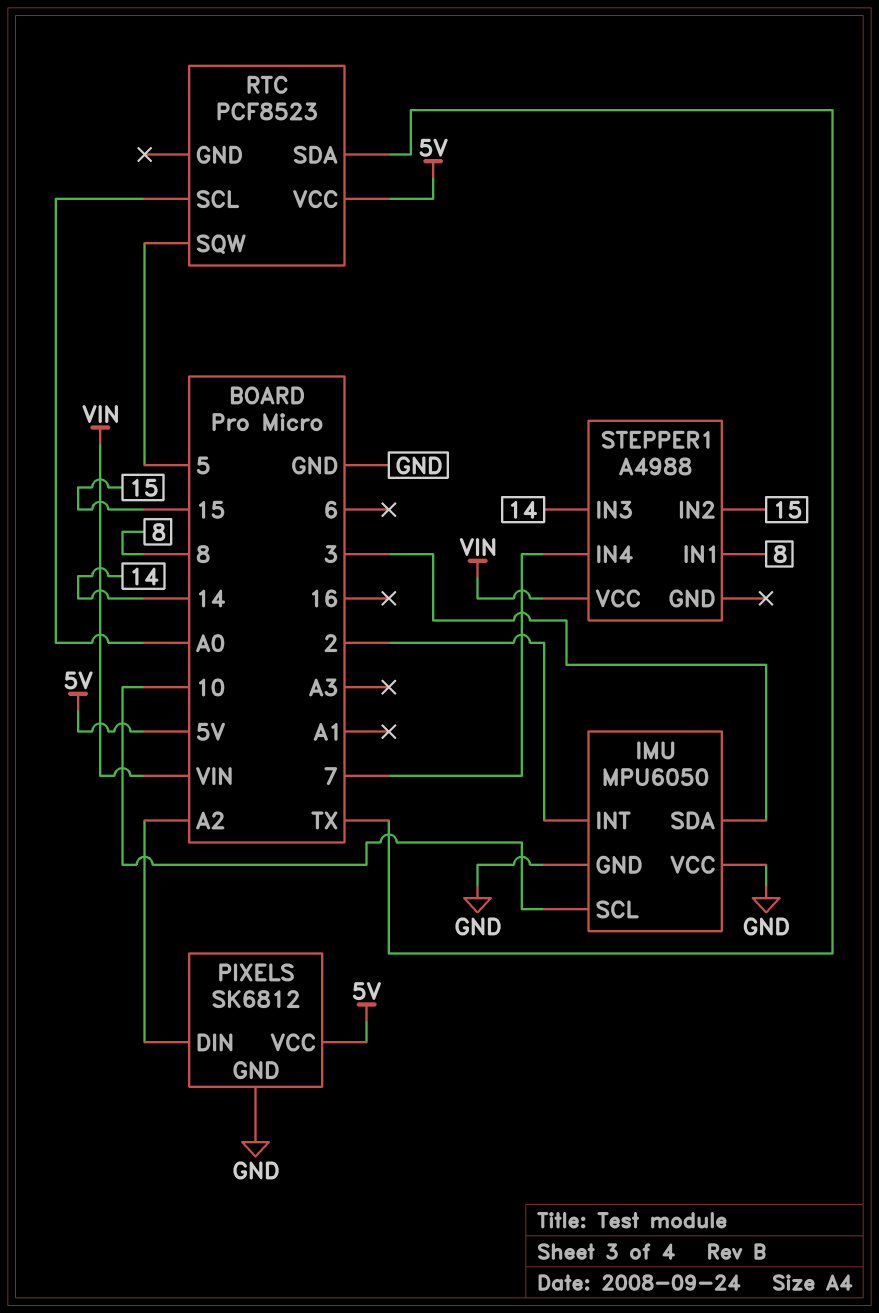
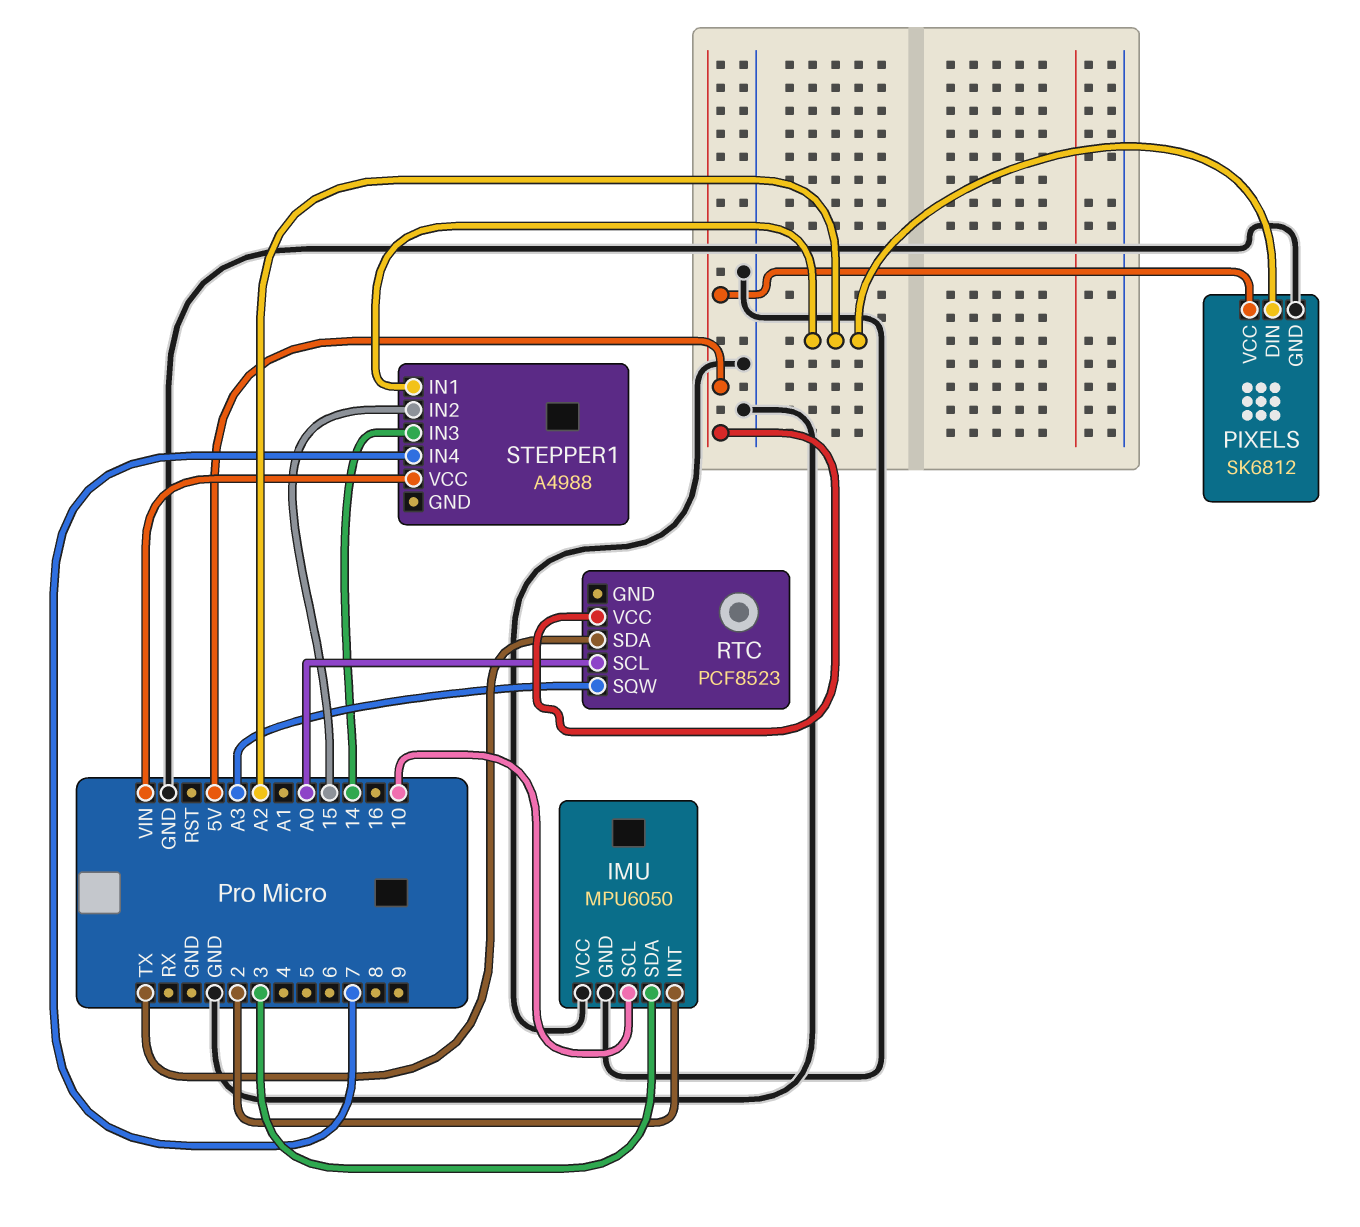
RTC pin SQW: 5 -> A3
STEPPER1 pin IN1: 8 -> A2

